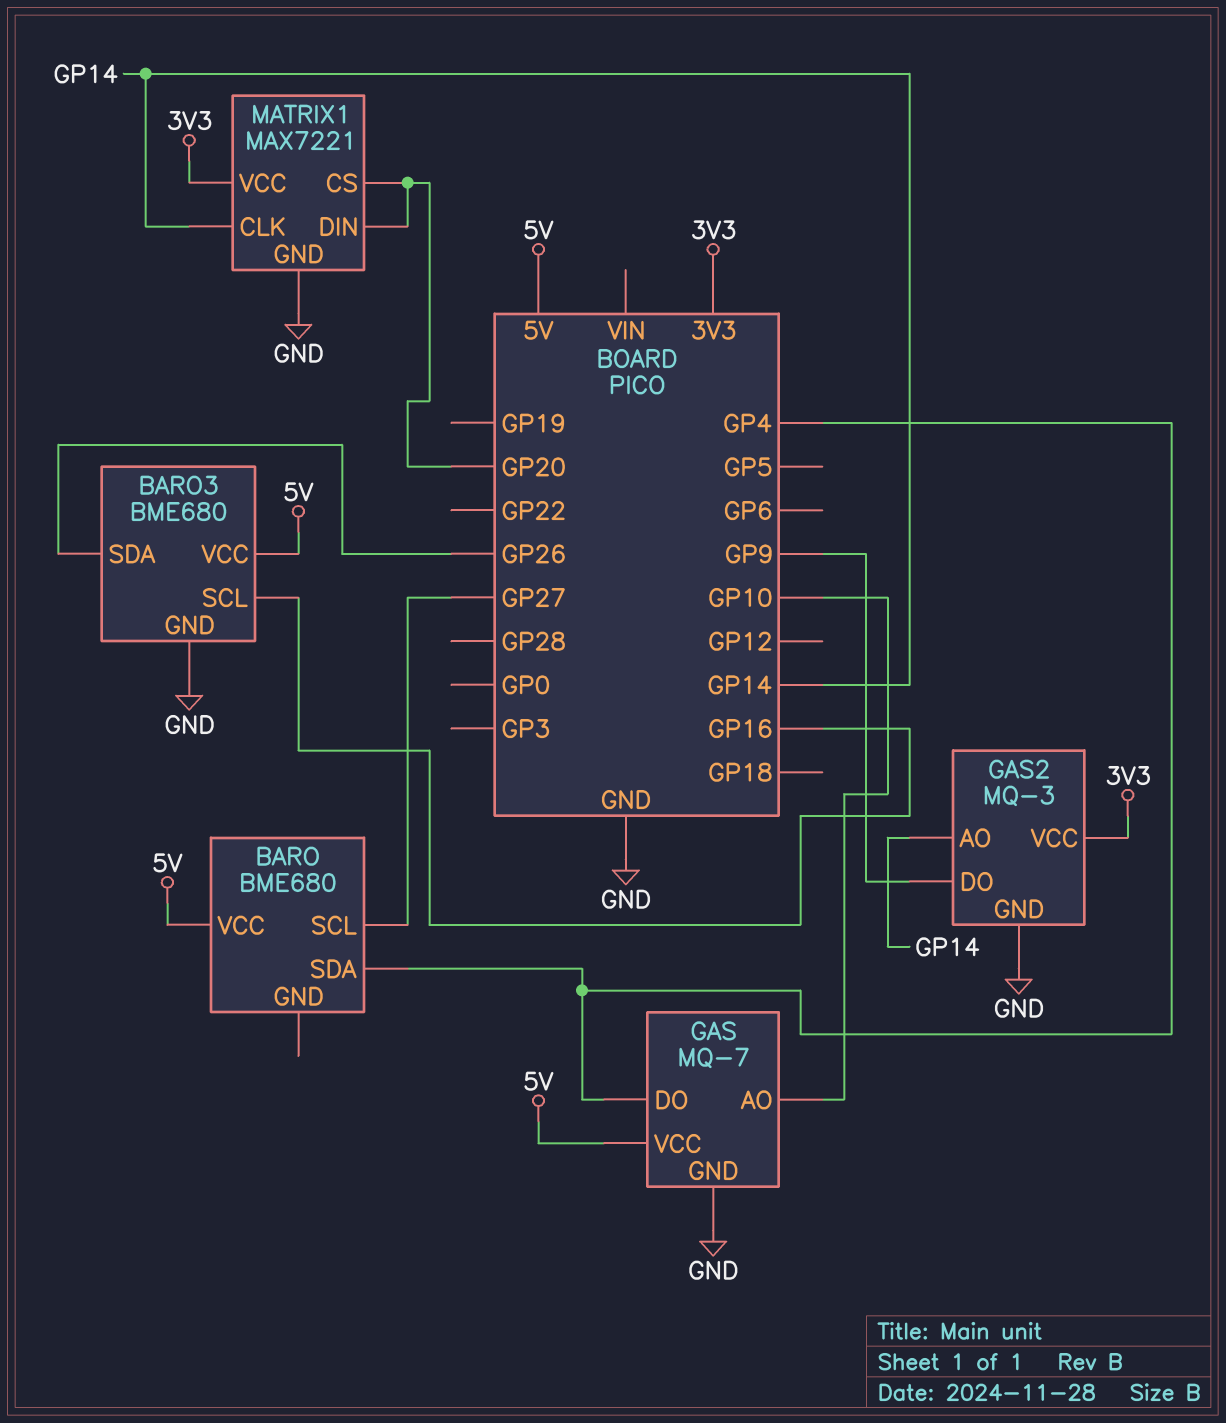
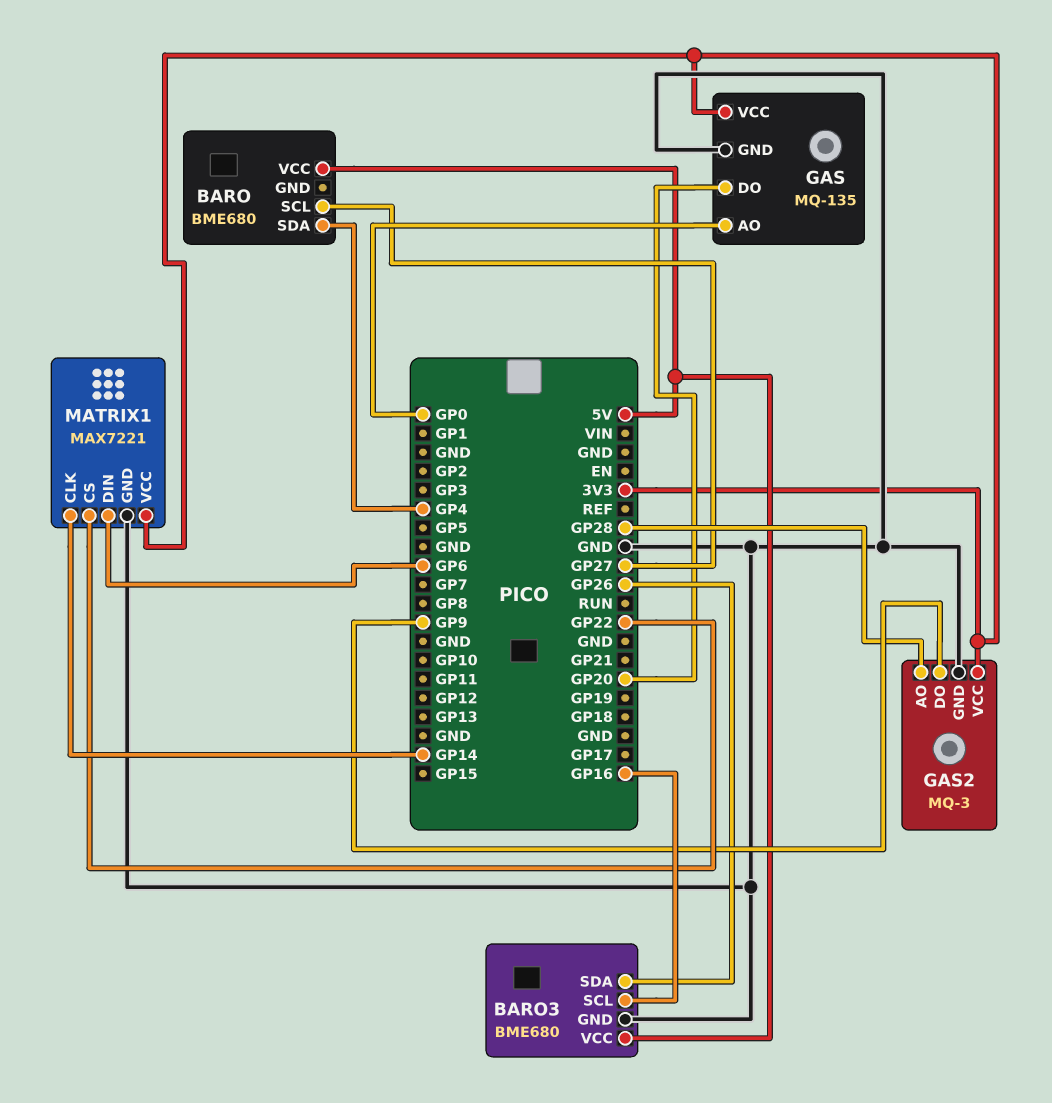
GAS: MQ-7 -> MQ-135
GAS pin AO: GP10 -> GP0
GAS pin DO: GP4 -> GP20
GAS pin VCC: 5V -> 3V3
GAS2 pin AO: GP14 -> GP28
MATRIX1 pin CS: GP20 -> GP22
MATRIX1 pin DIN: GP20 -> GP6

